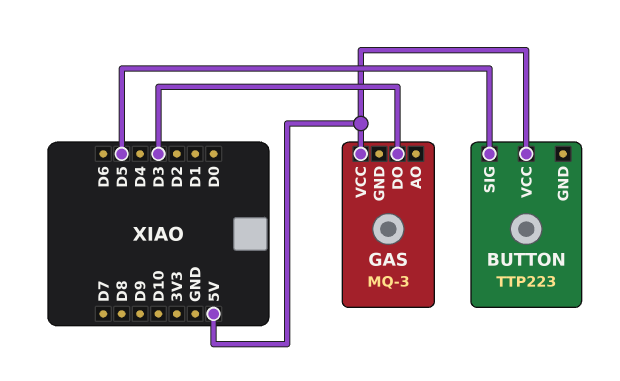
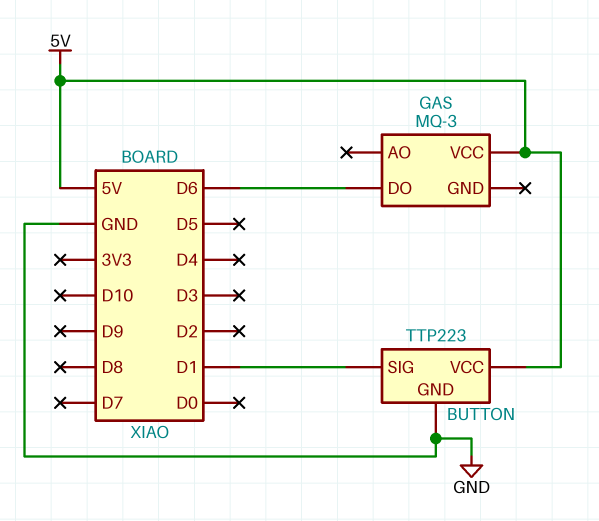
BUTTON pin GND: none -> GND
BUTTON pin SIG: D5 -> D1
GAS pin DO: D3 -> D6

